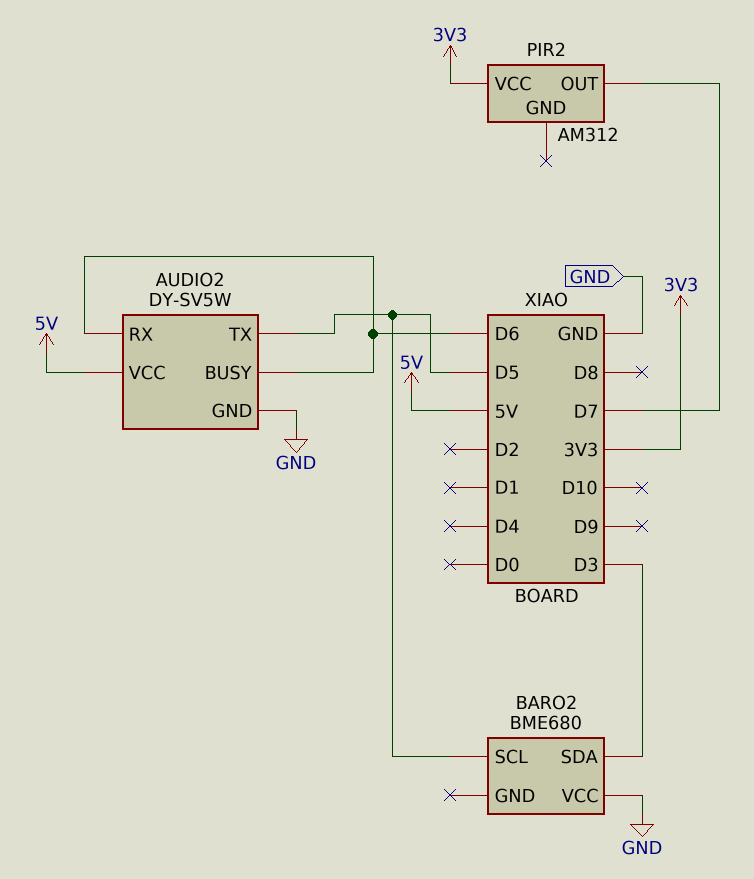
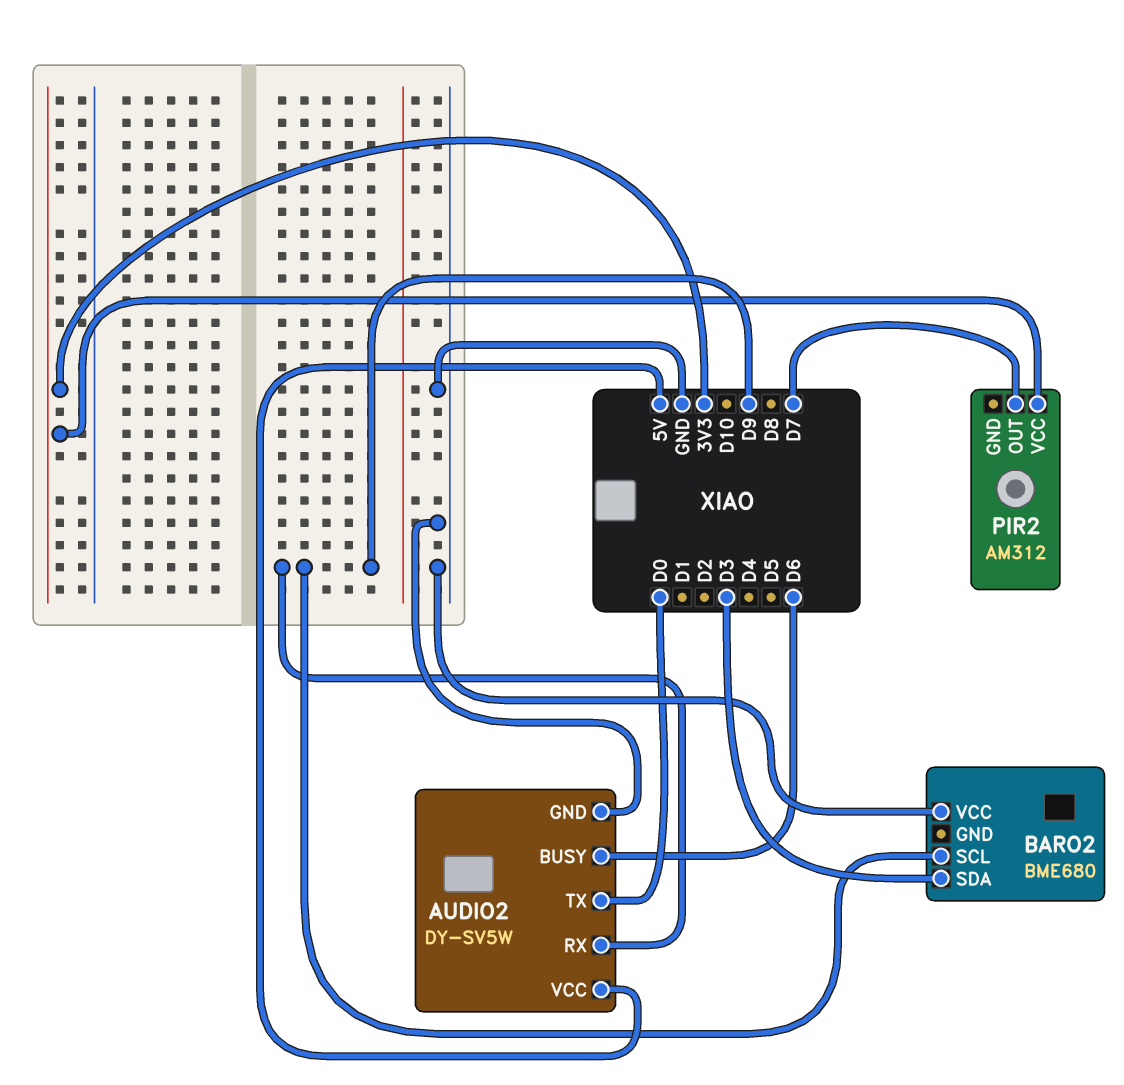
AUDIO2 pin RX: D6 -> D9
AUDIO2 pin TX: D5 -> D0
BARO2 pin SCL: D5 -> D9

